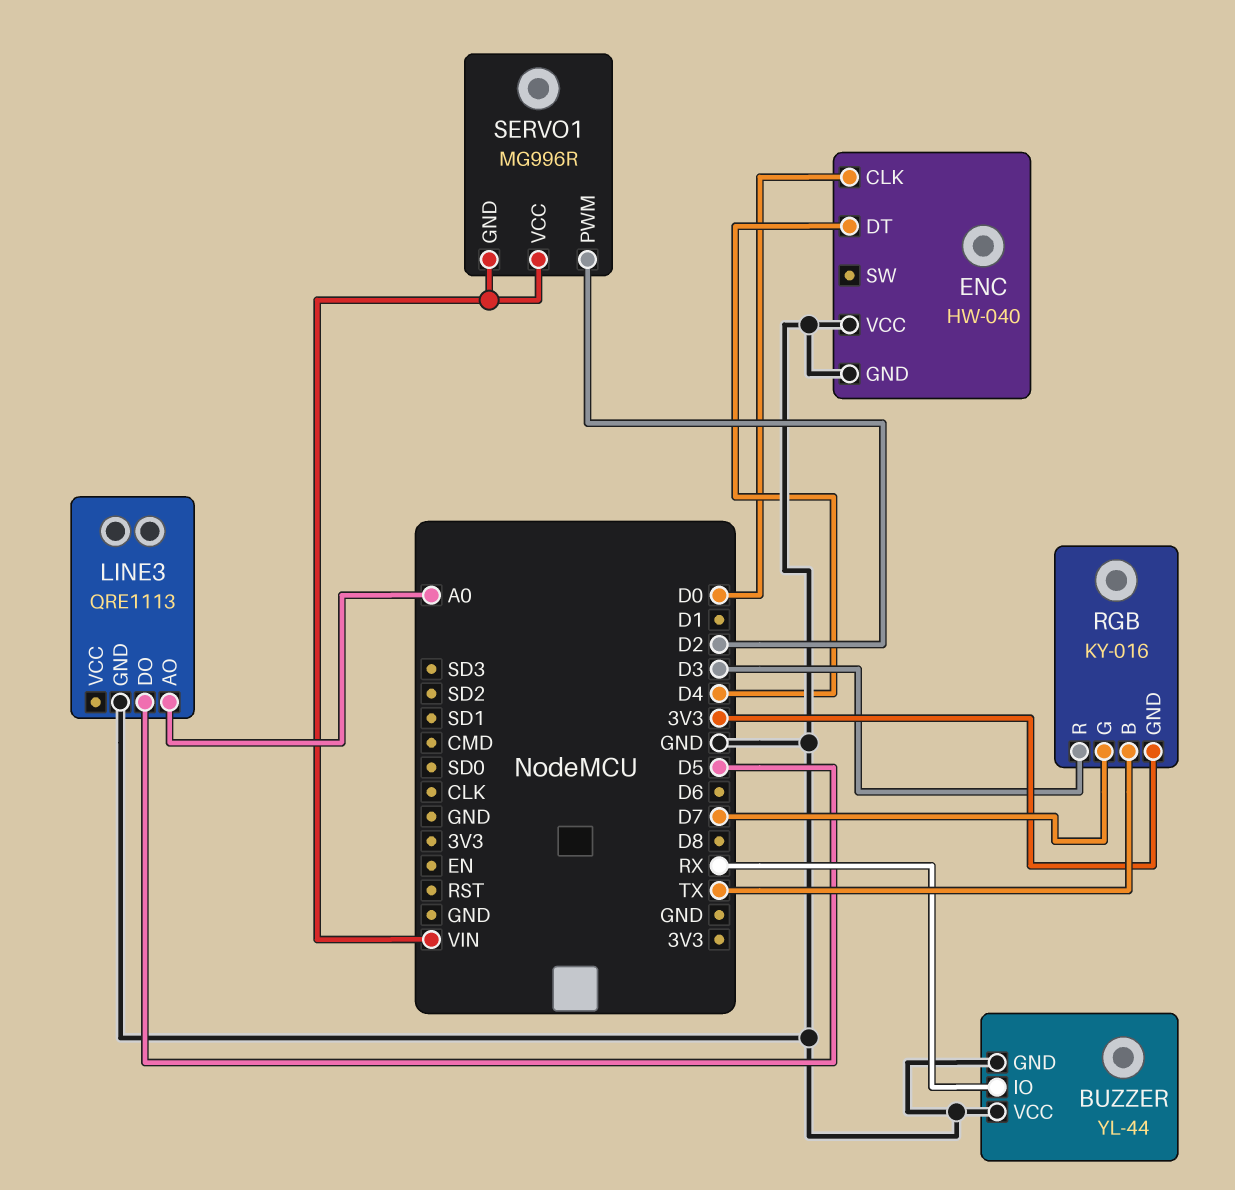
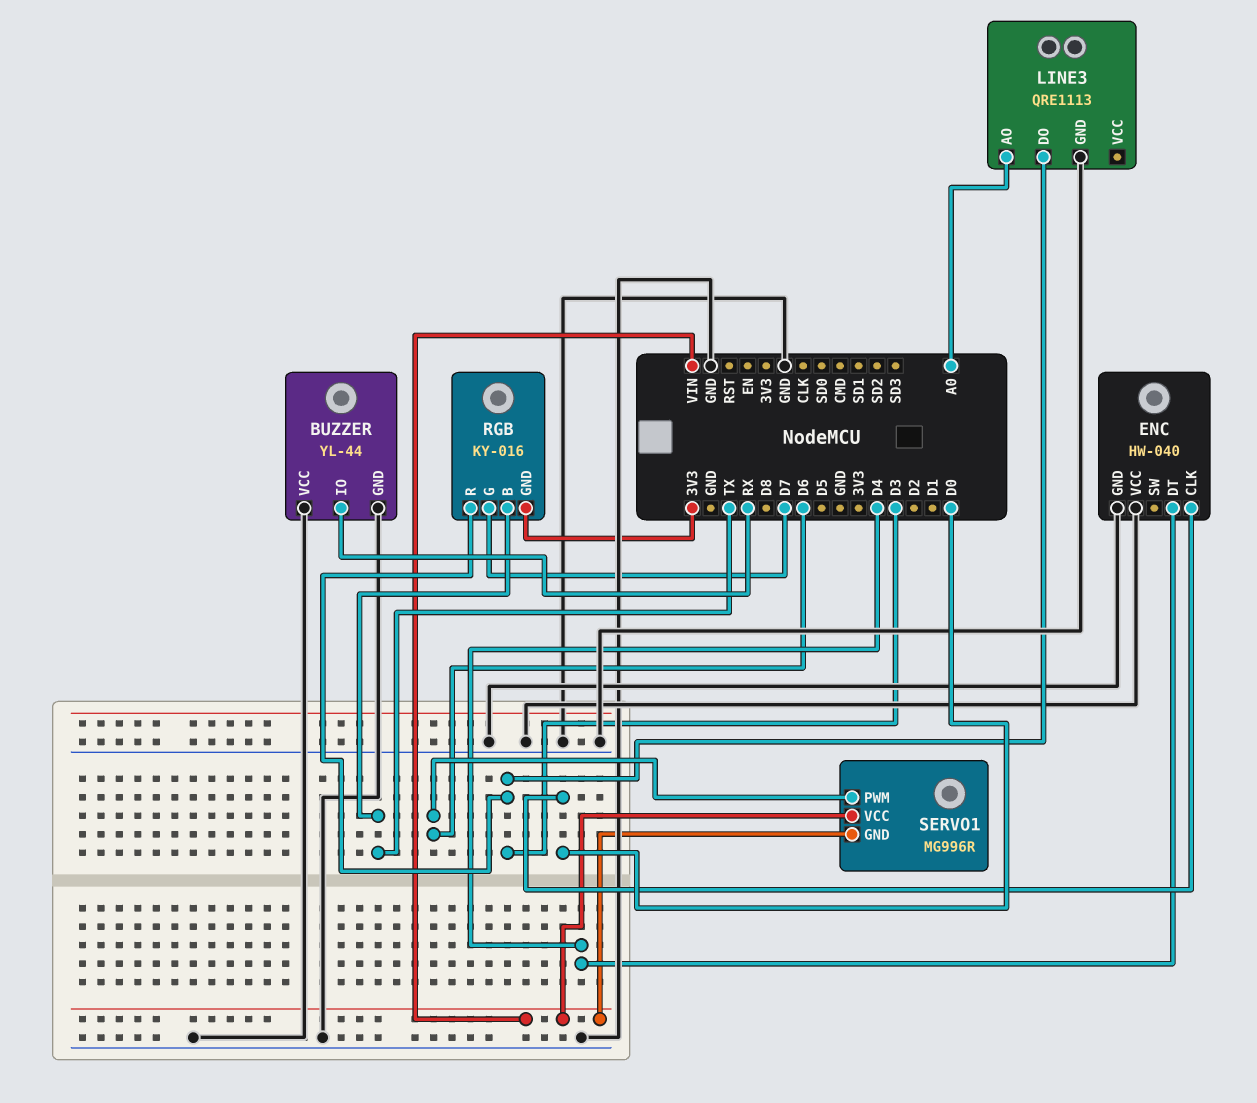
LINE3 pin DO: D5 -> D3
SERVO1 pin PWM: D2 -> D6

